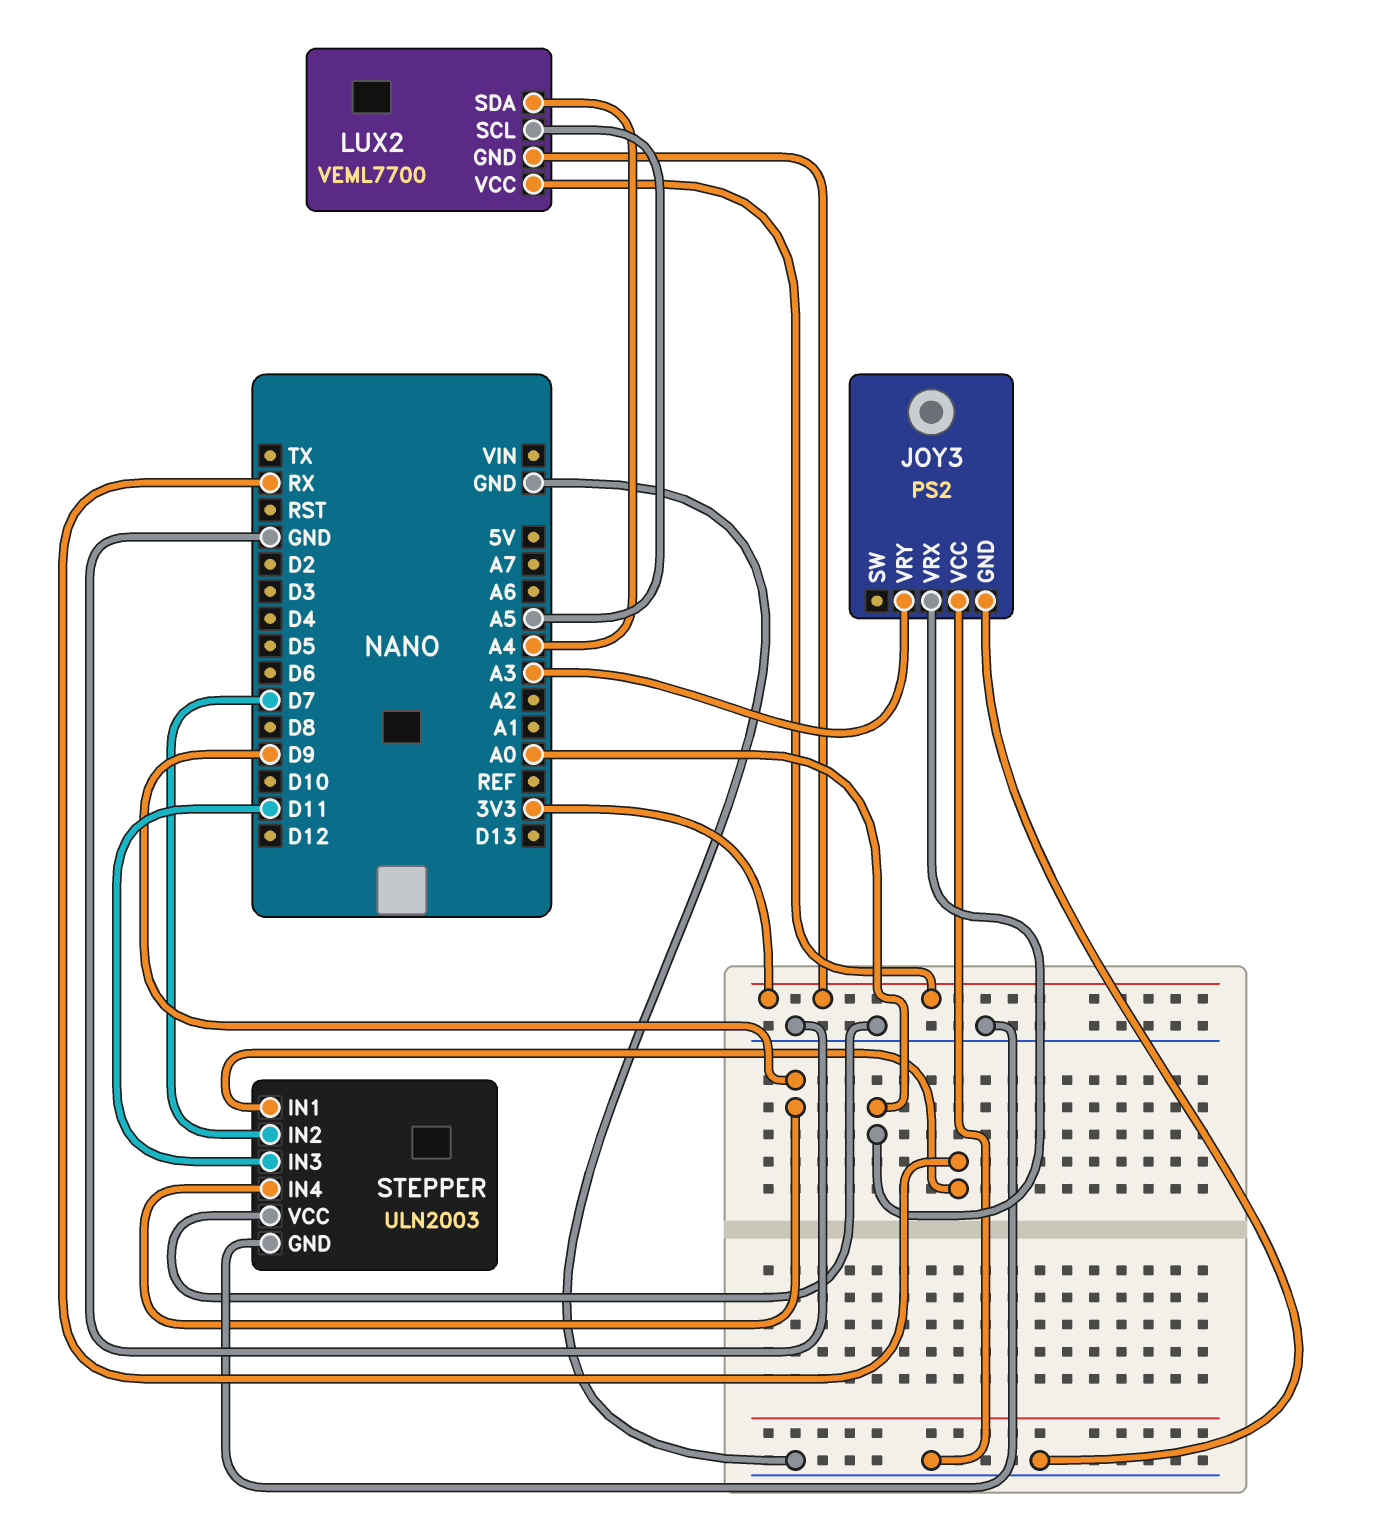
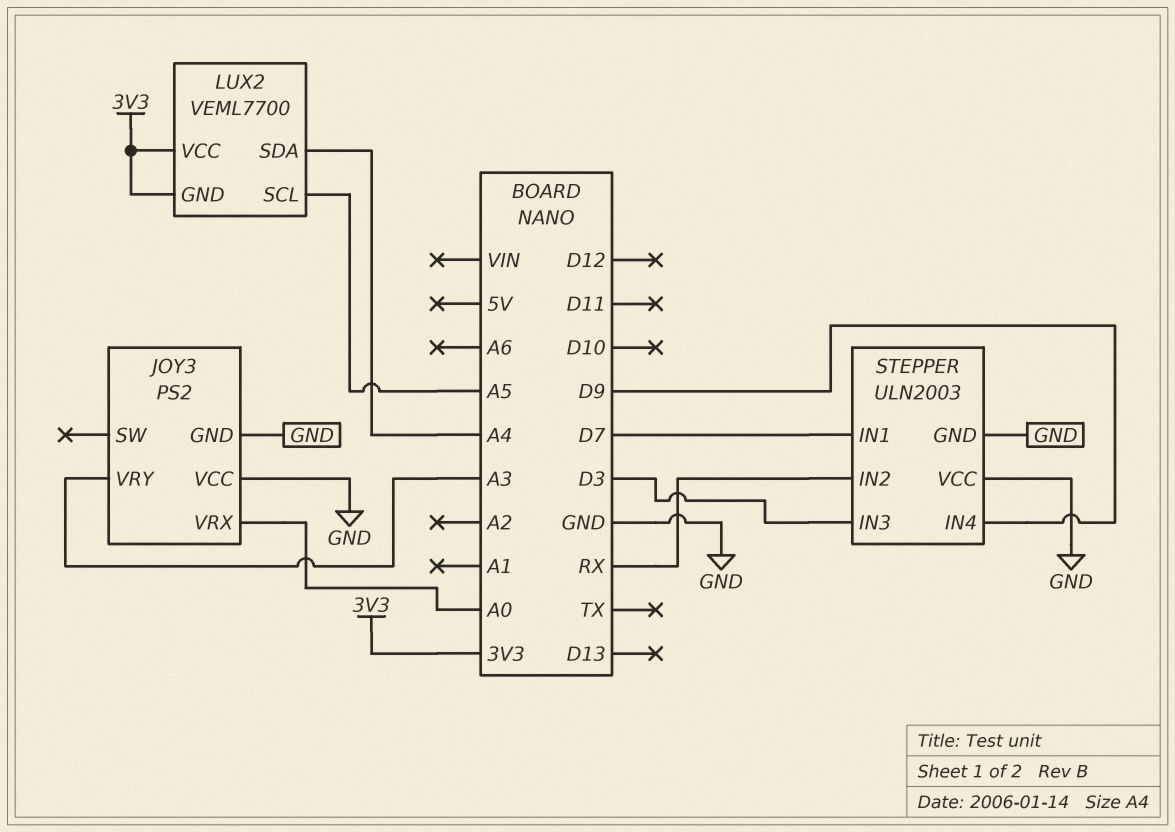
STEPPER pin IN1: RX -> D7
STEPPER pin IN2: D7 -> RX
STEPPER pin IN3: D11 -> D3

